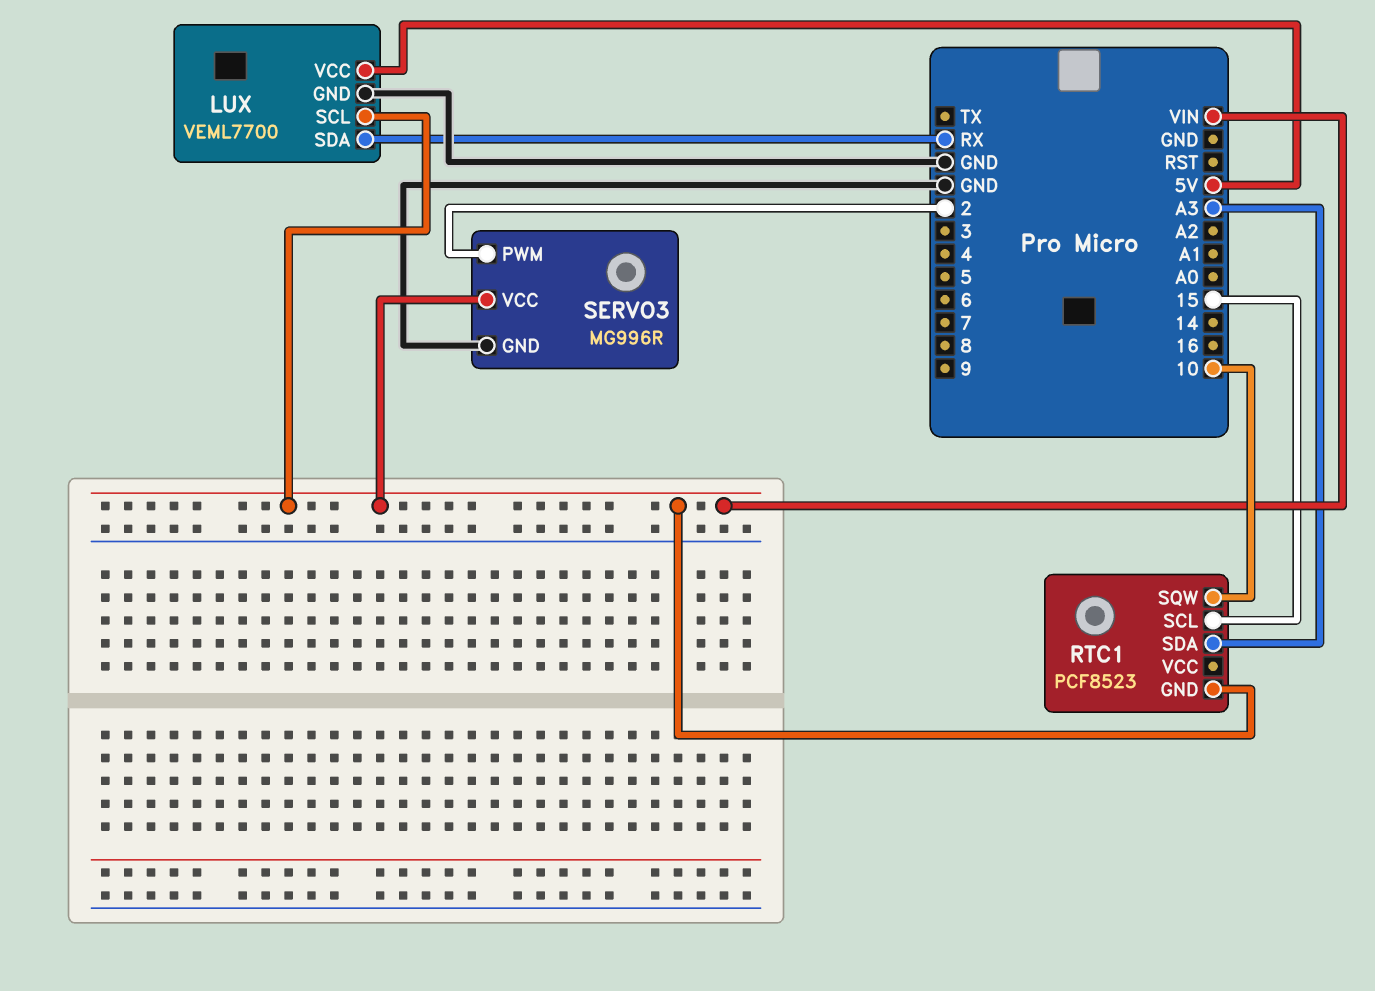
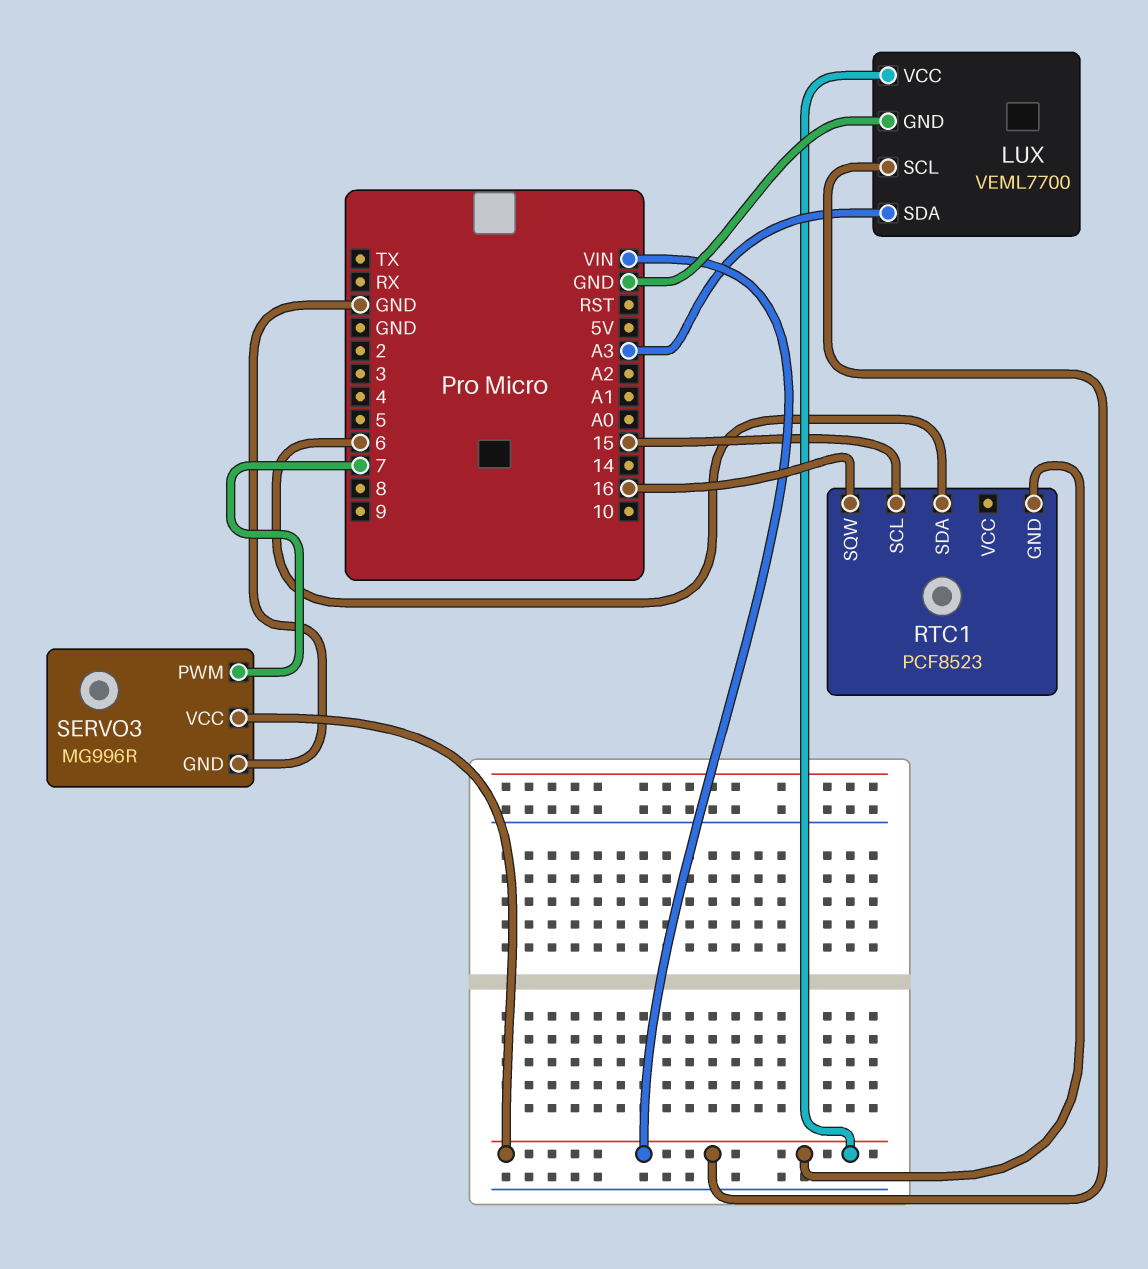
LUX pin SDA: RX -> A3
LUX pin VCC: 5V -> VIN
RTC1 pin SDA: A3 -> 6
RTC1 pin SQW: 10 -> 16
SERVO3 pin PWM: 2 -> 7

